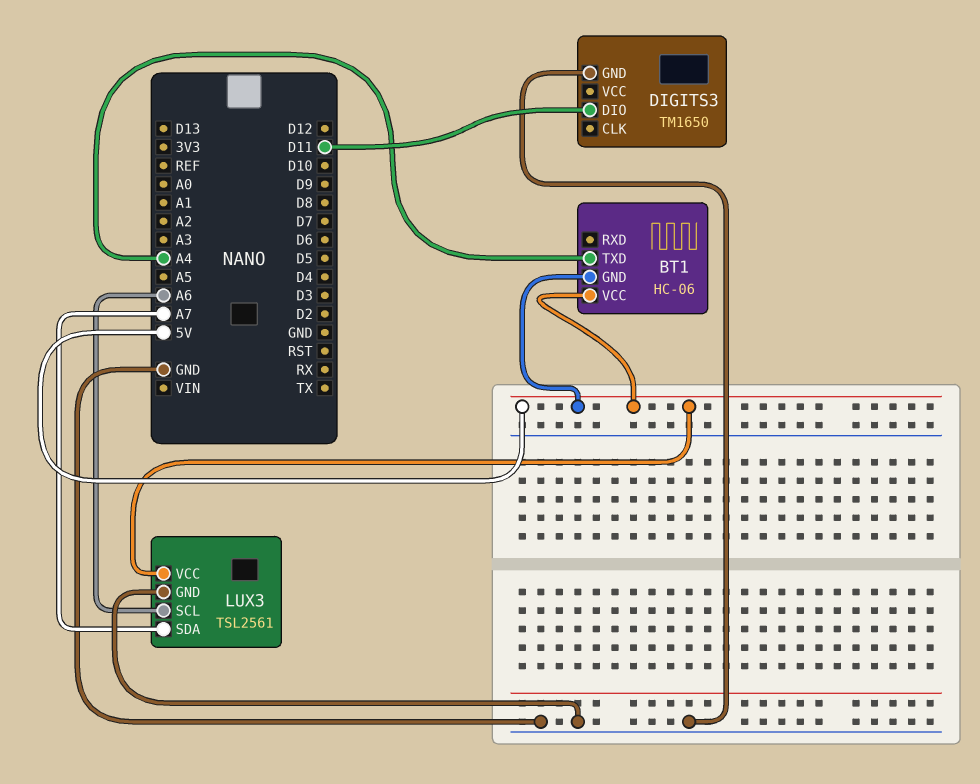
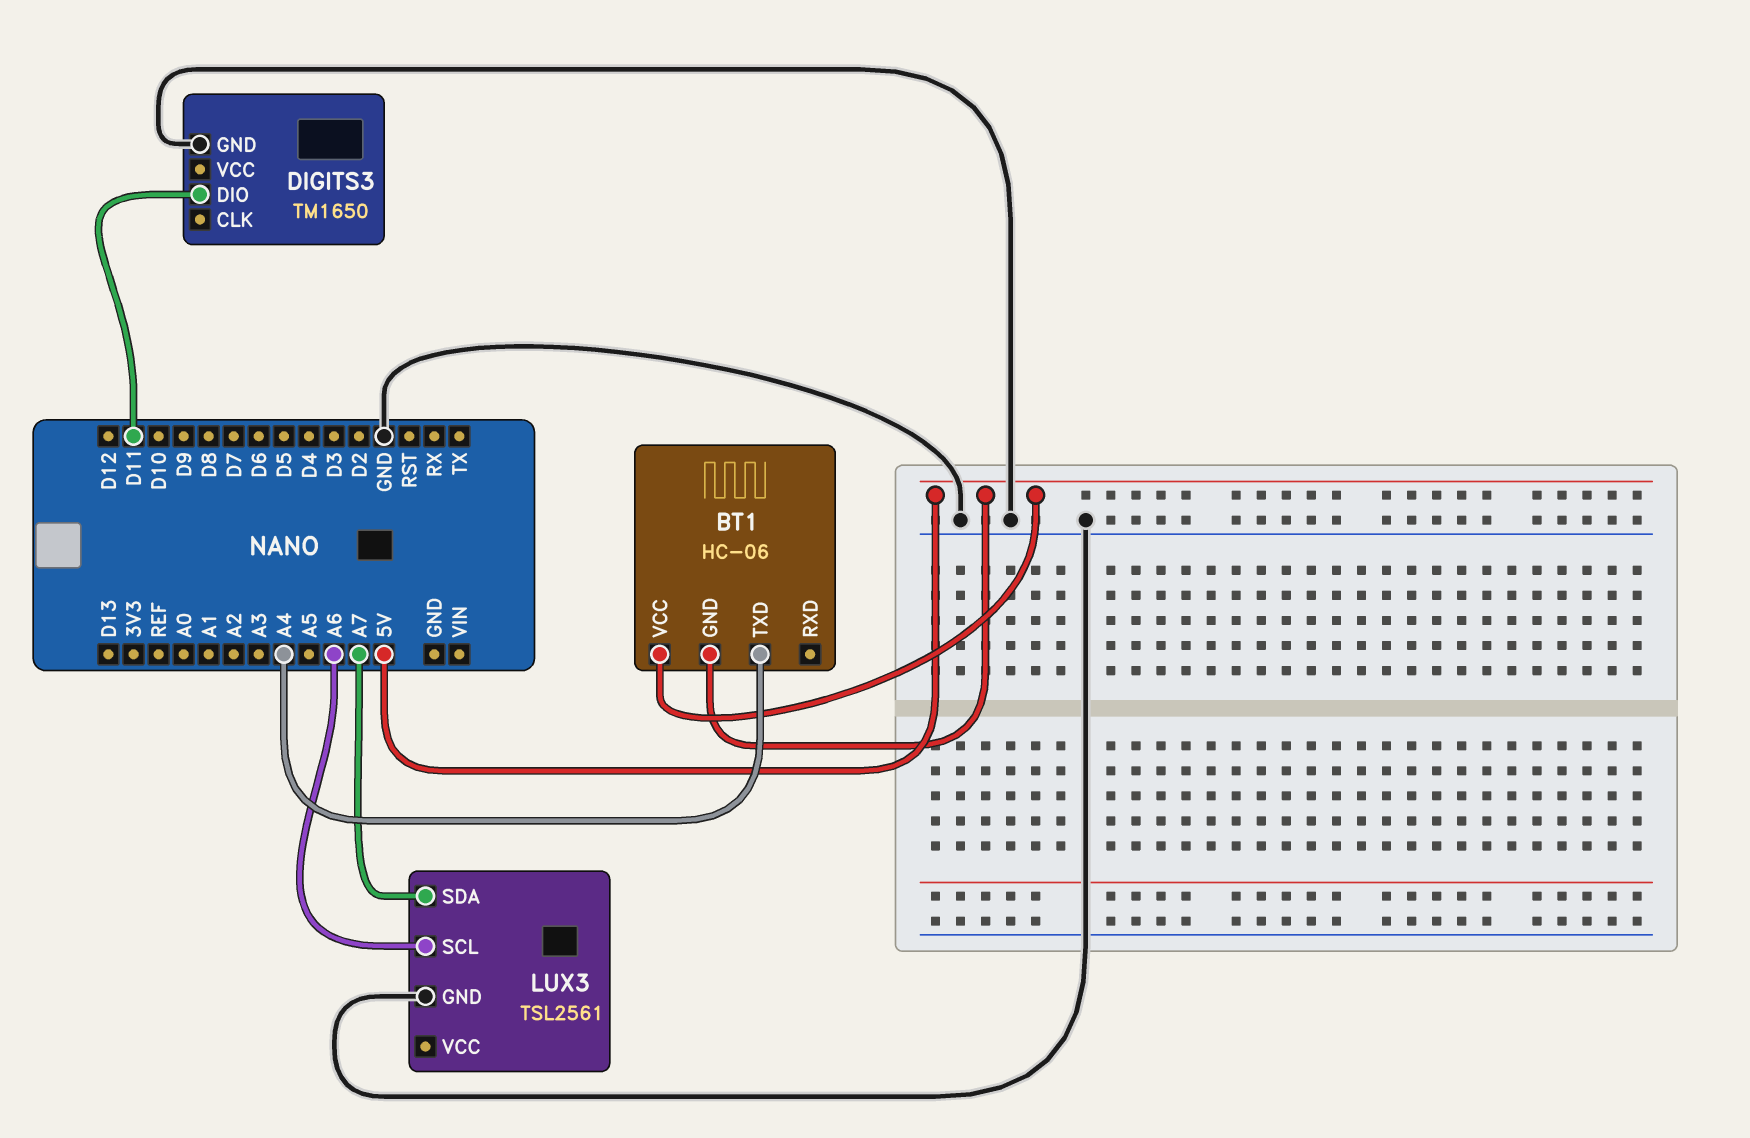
LUX3 pin VCC: 5V -> none

